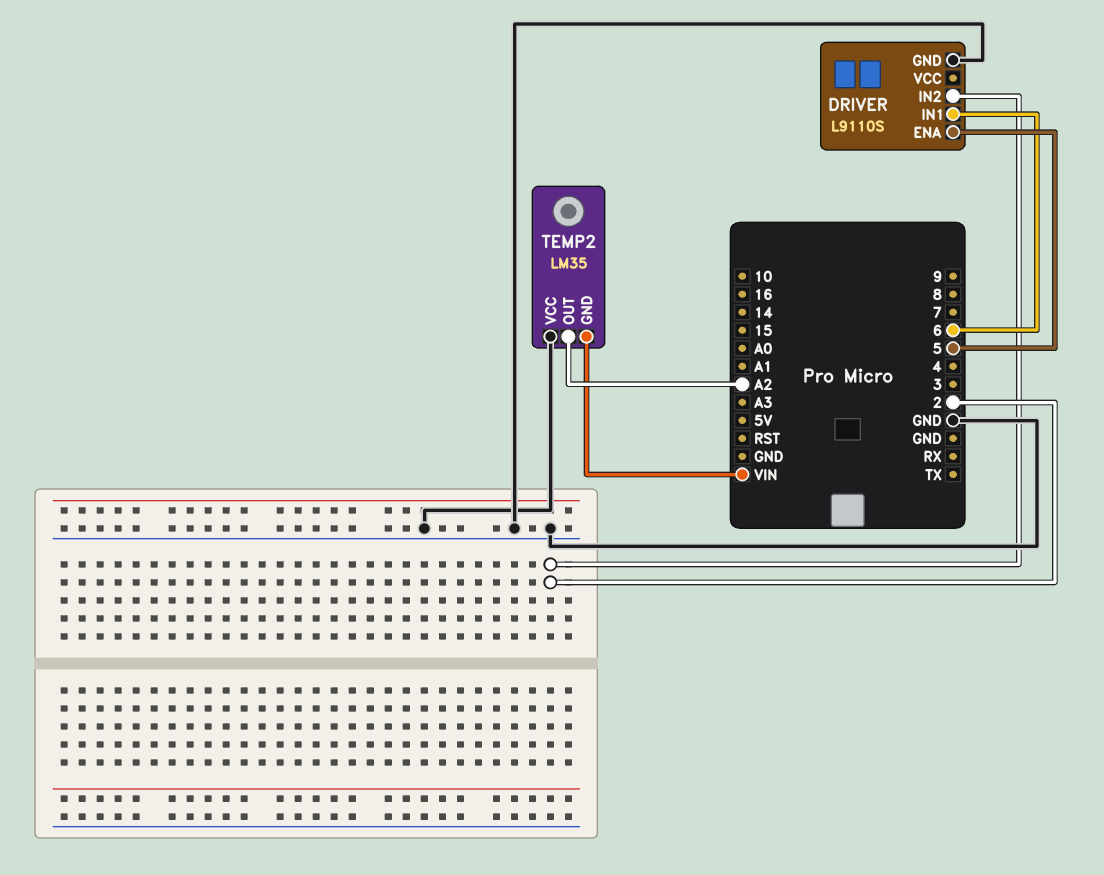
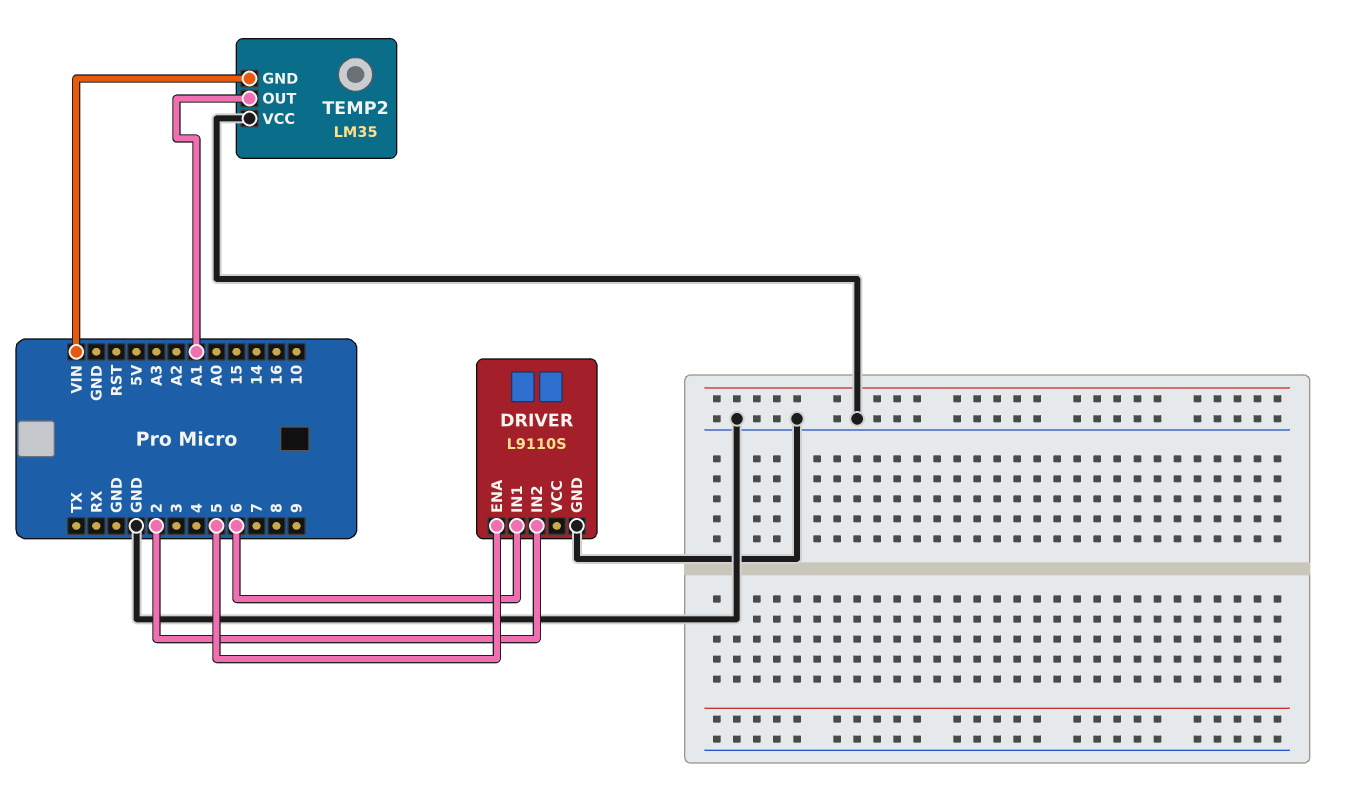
TEMP2 pin OUT: A2 -> A1

